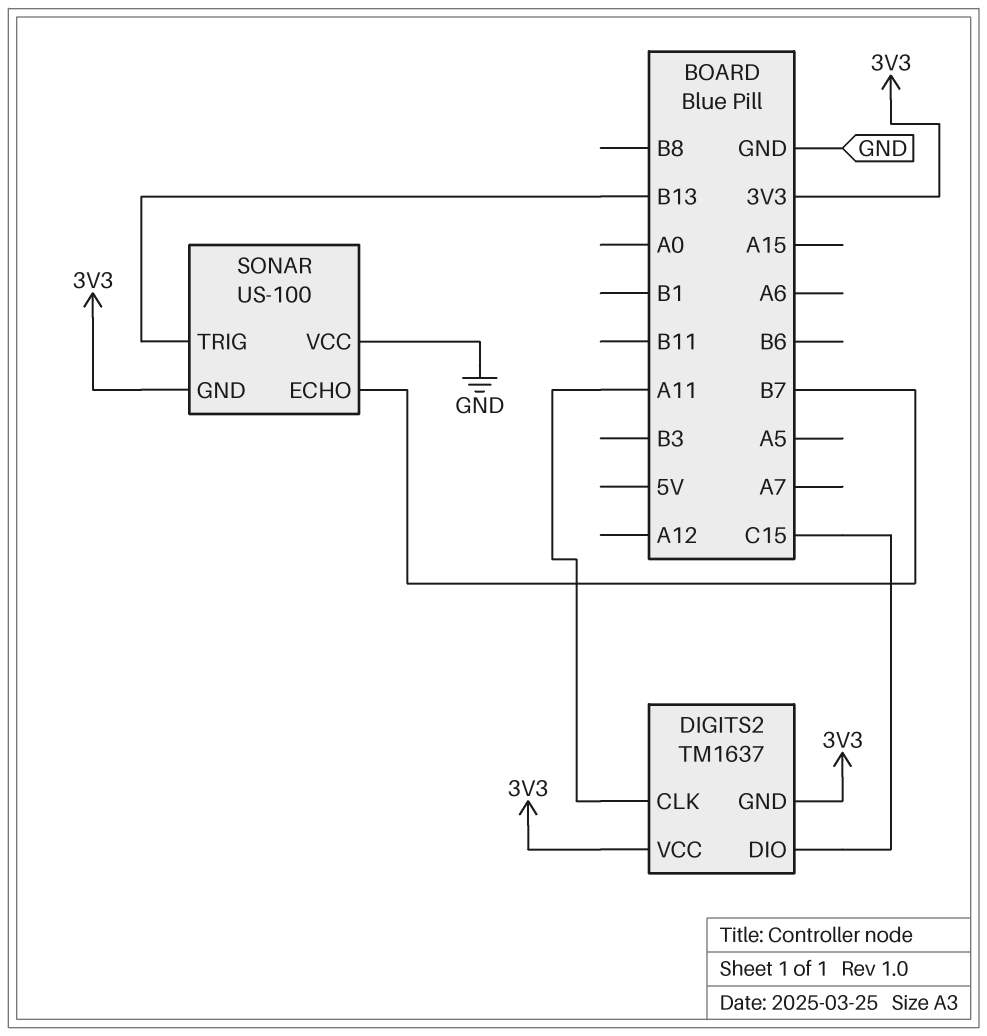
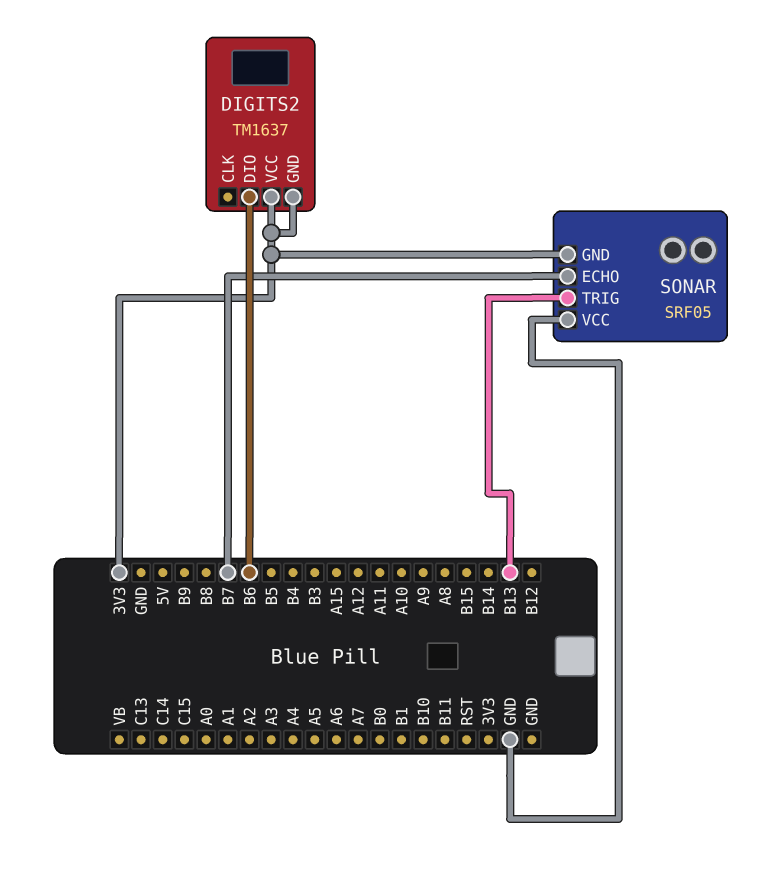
DIGITS2 pin CLK: A11 -> none
DIGITS2 pin DIO: C15 -> B6
SONAR: US-100 -> SRF05

